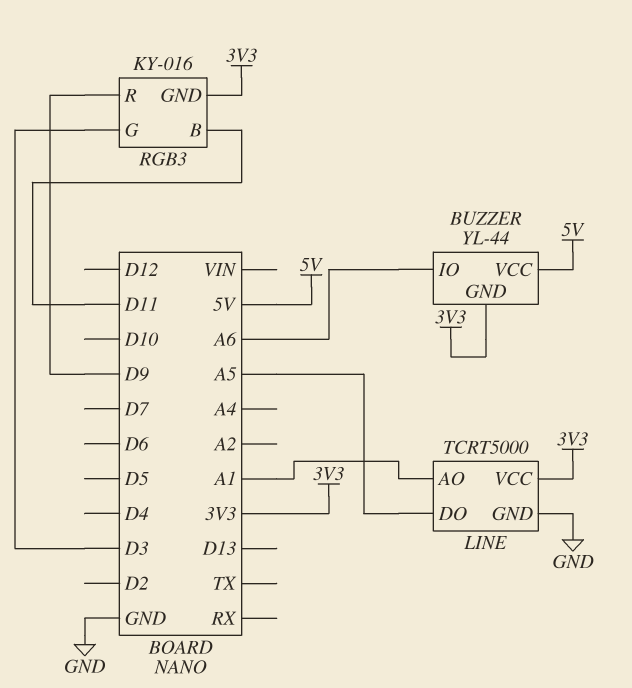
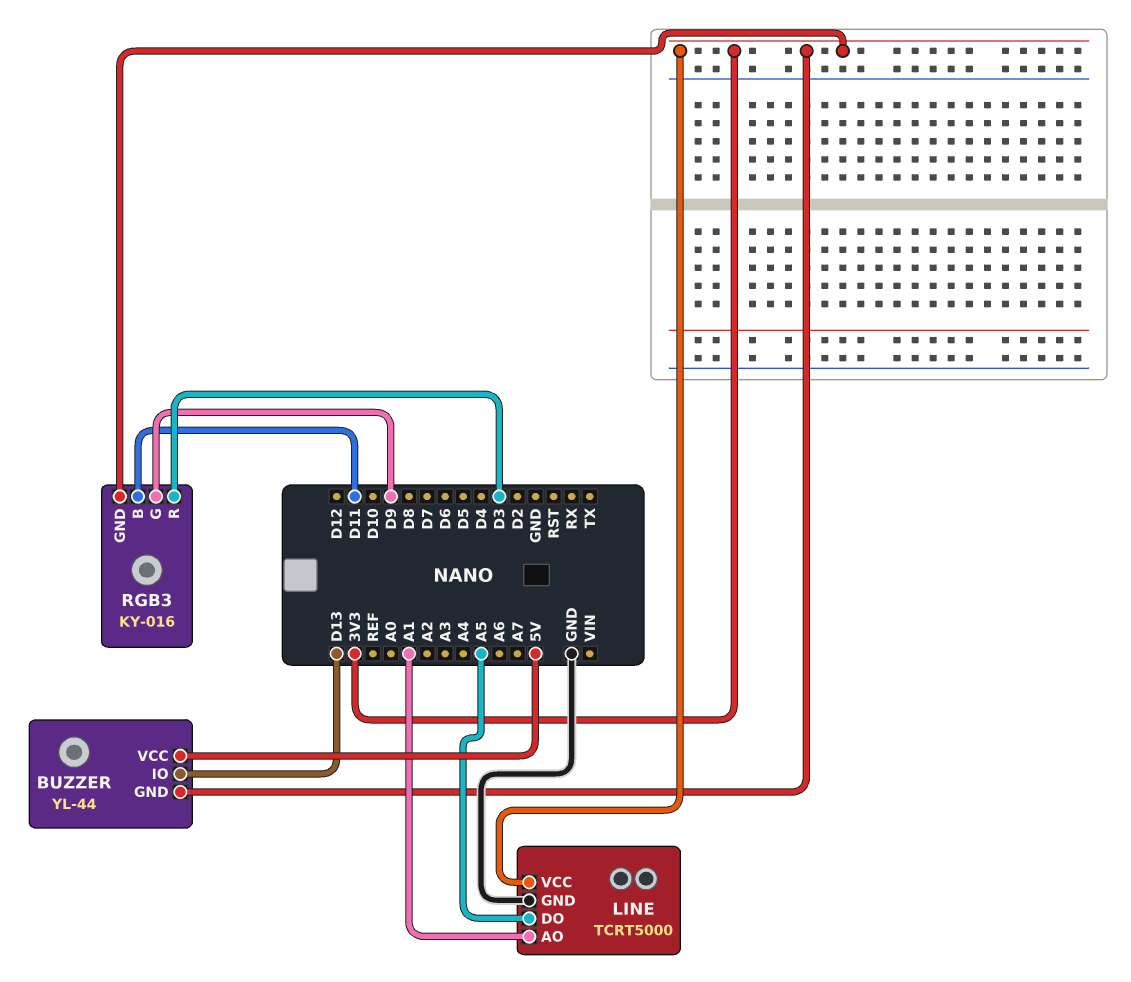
BUZZER pin IO: A6 -> D13
RGB3 pin G: D3 -> D9
RGB3 pin R: D9 -> D3

